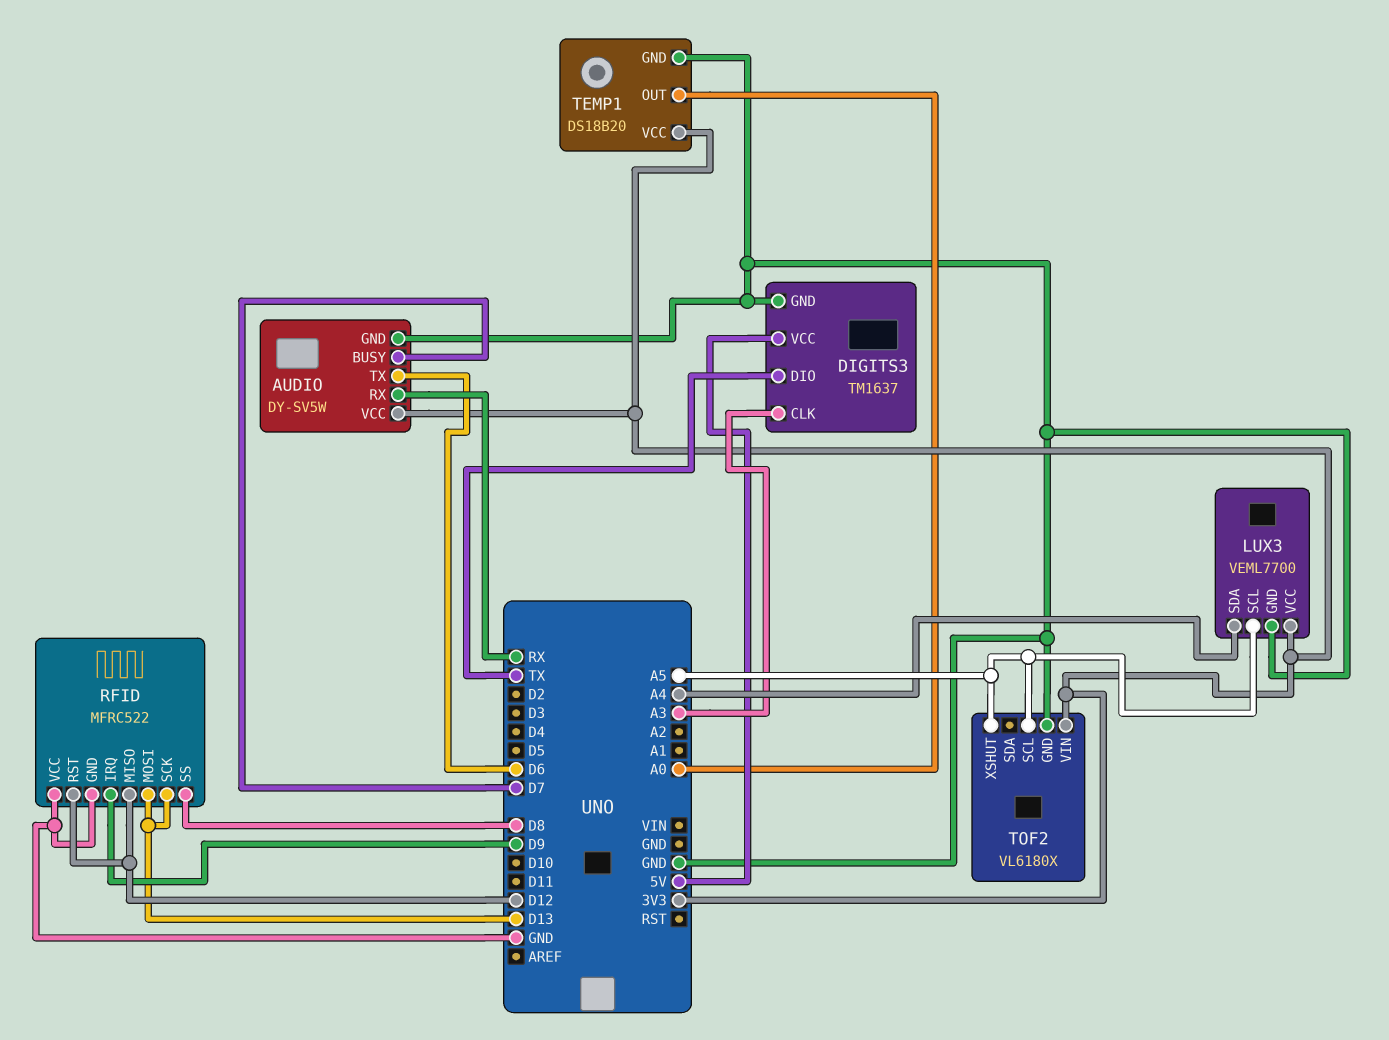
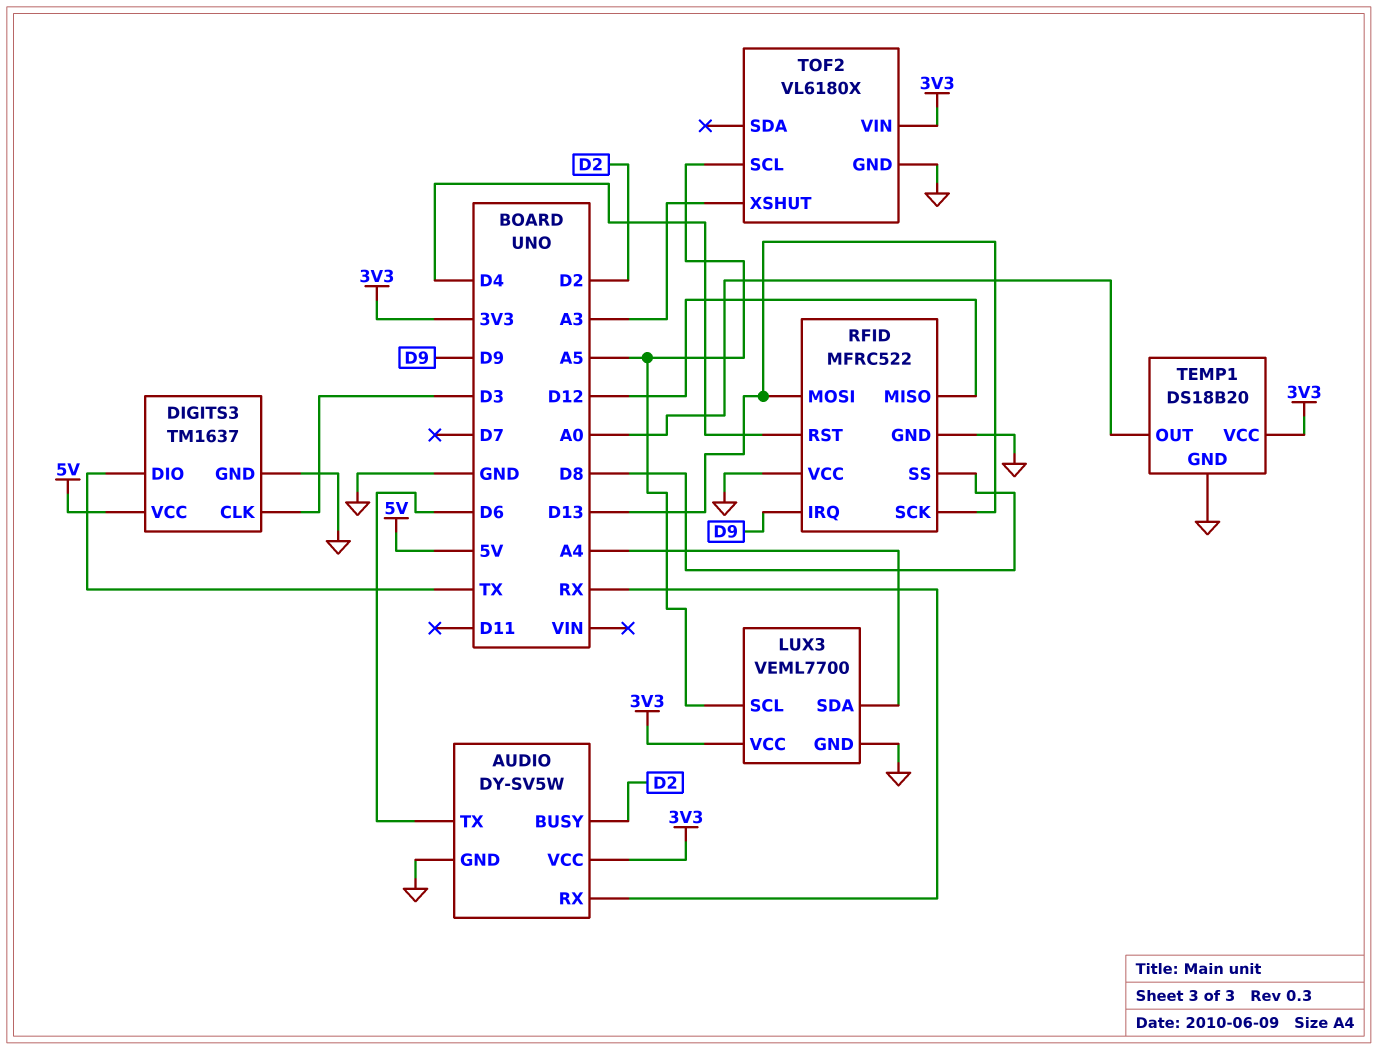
AUDIO pin BUSY: D7 -> D2
DIGITS3 pin CLK: A3 -> D3
RFID pin RST: D12 -> D4
TOF2 pin XSHUT: A5 -> A3

